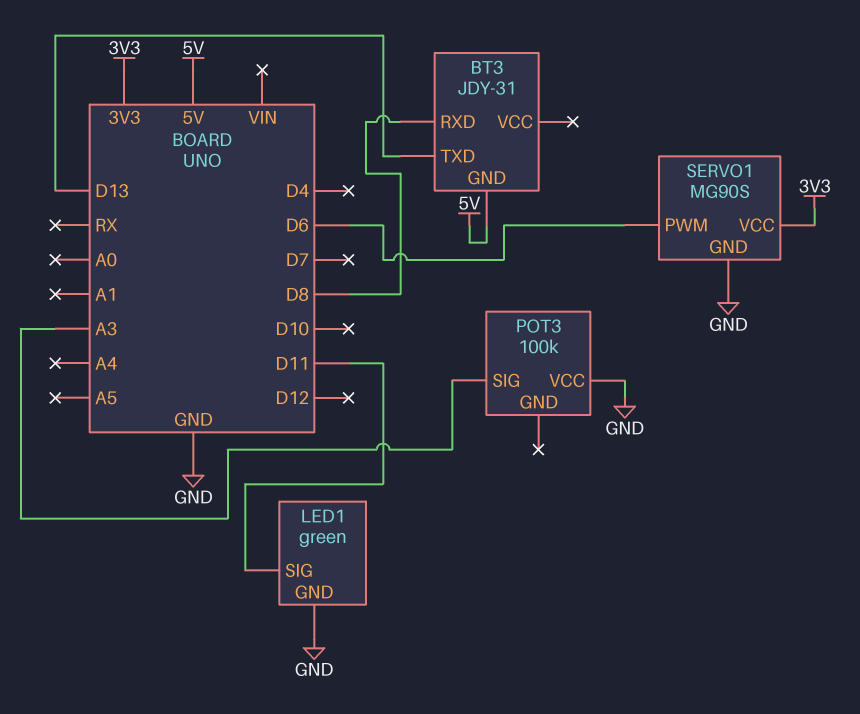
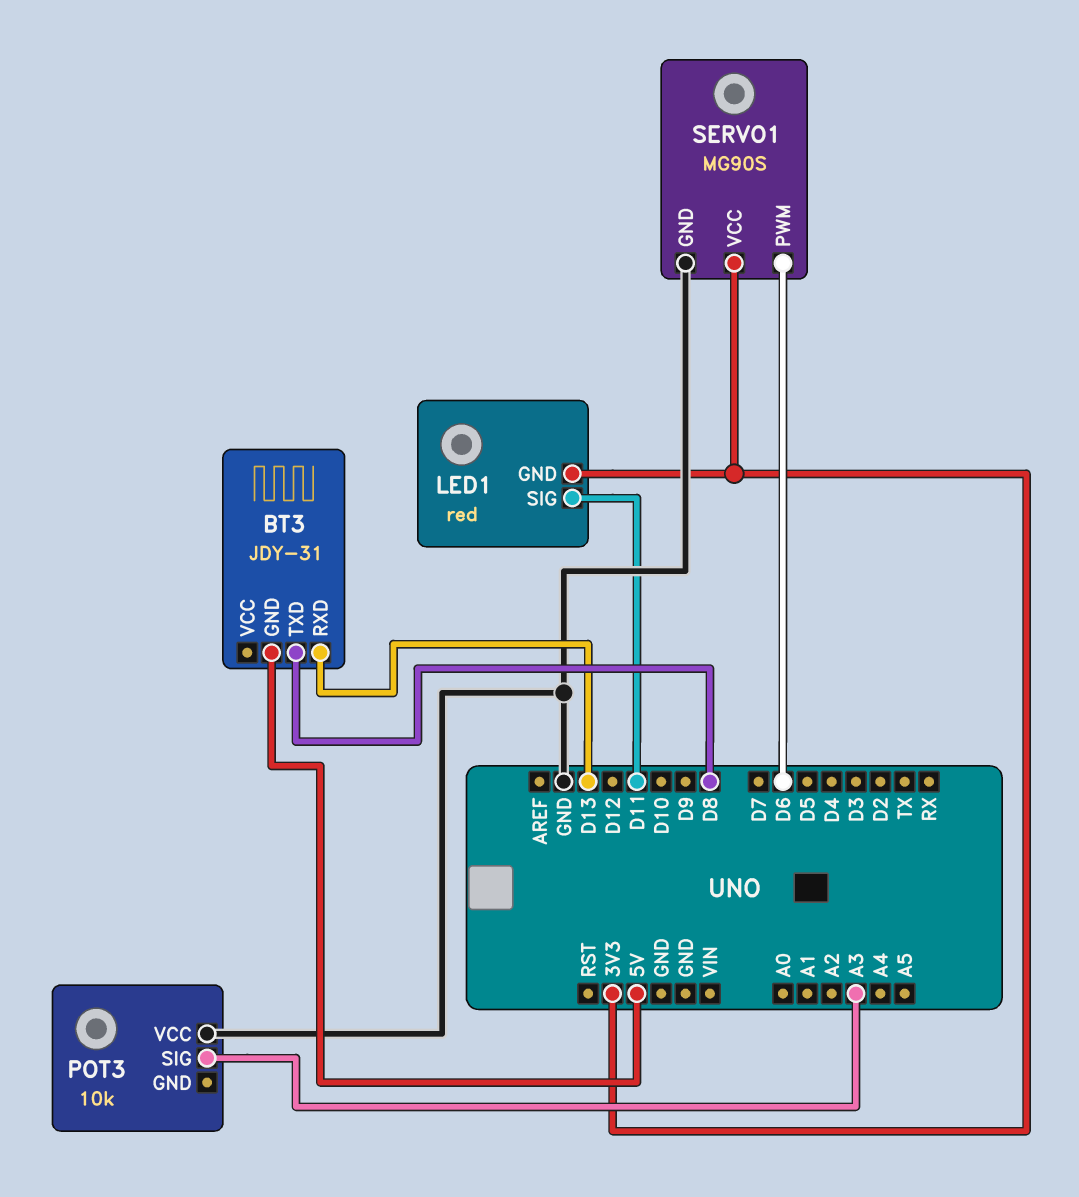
BT3 pin RXD: D8 -> D13
BT3 pin TXD: D13 -> D8
LED1: green -> red
LED1 pin GND: GND -> 3V3
POT3: 100k -> 10k

